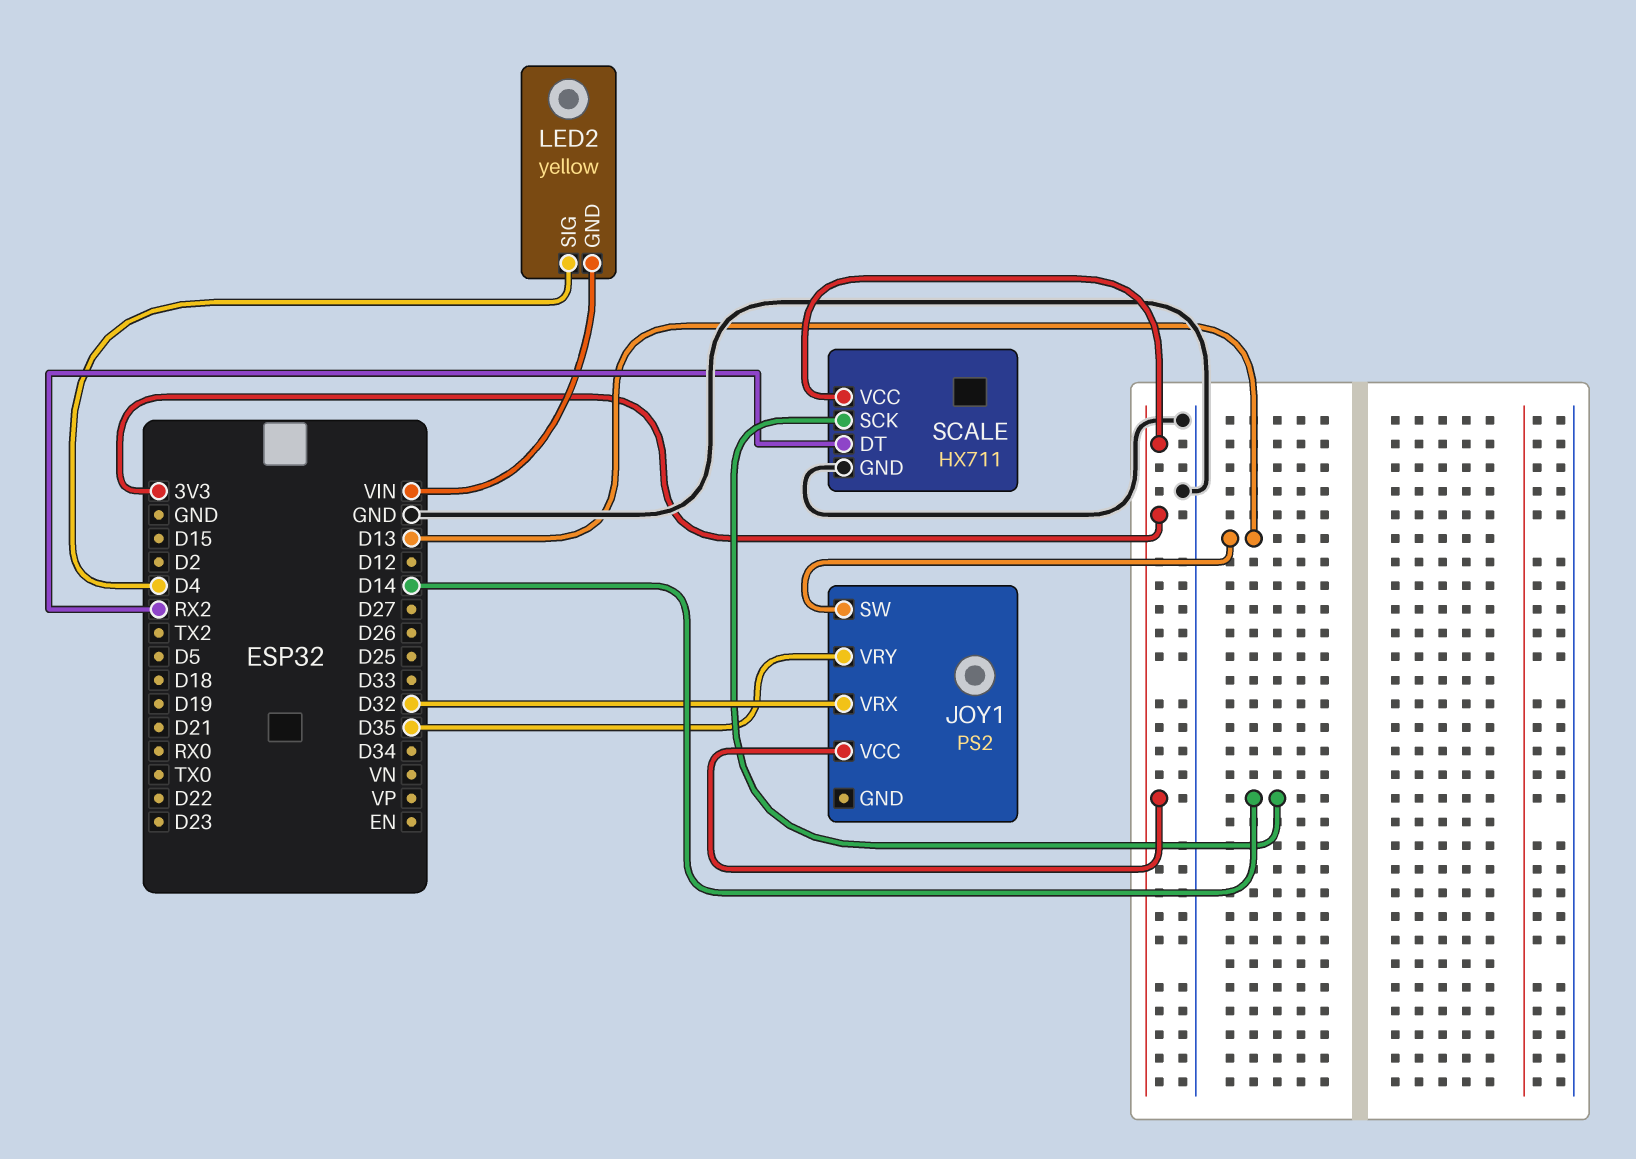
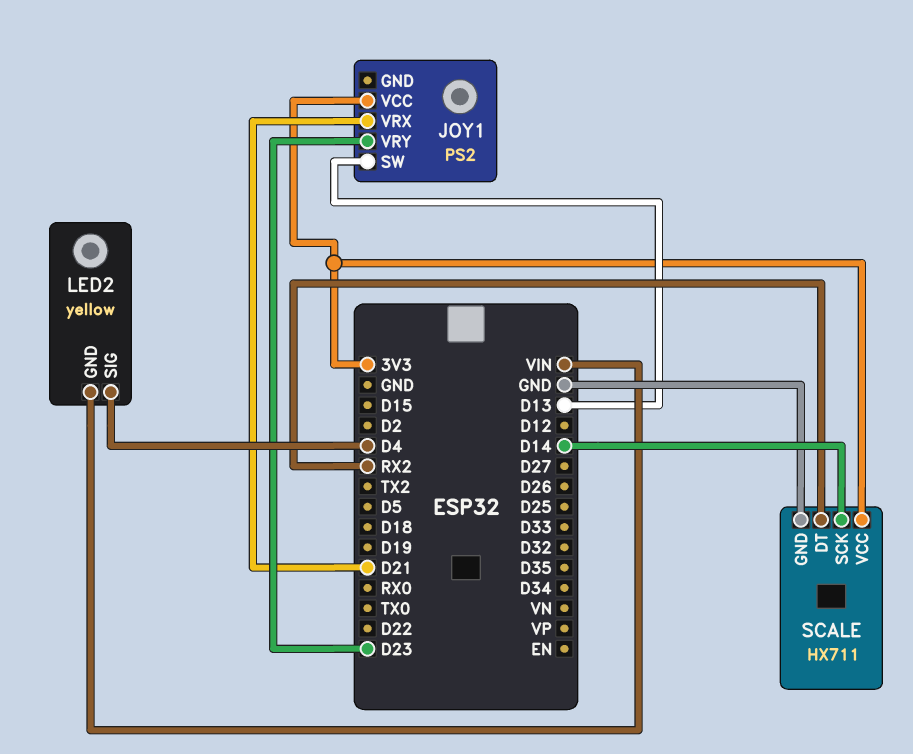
JOY1 pin VRX: D32 -> D21
JOY1 pin VRY: D35 -> D23

